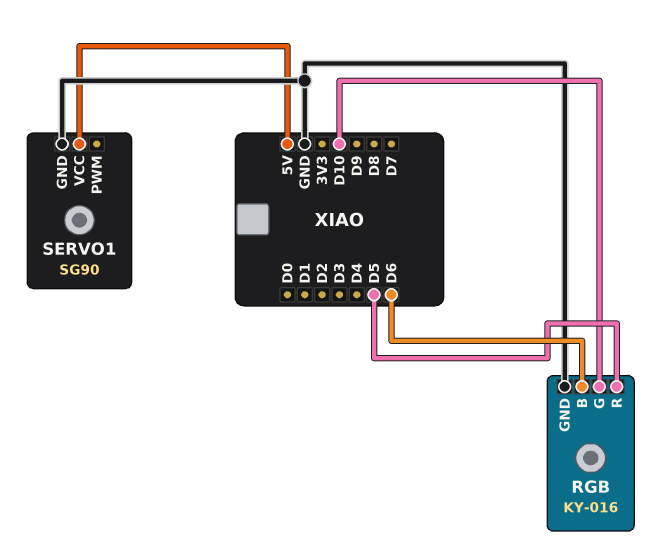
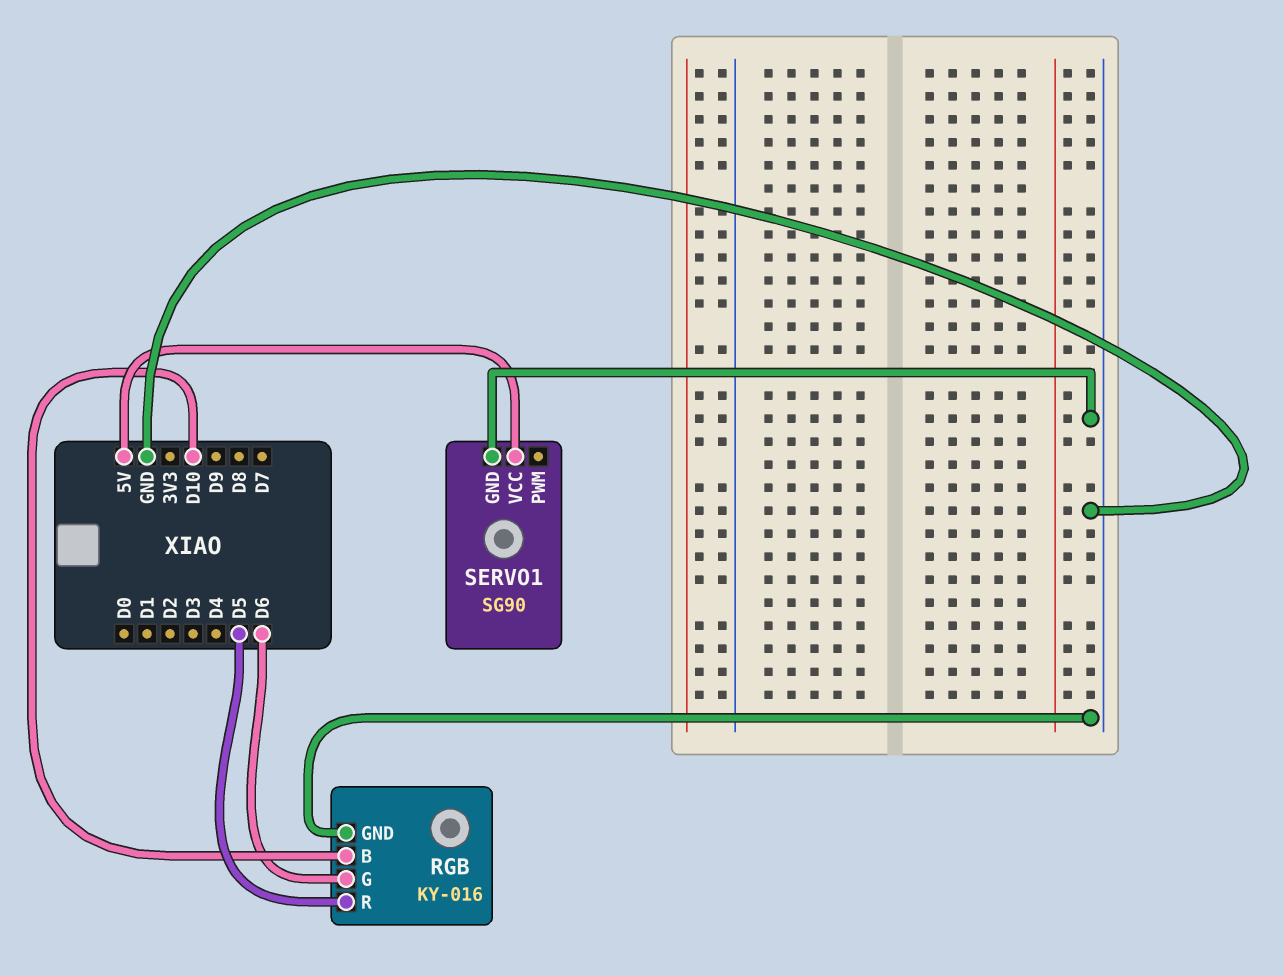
RGB pin B: D6 -> D10
RGB pin G: D10 -> D6

